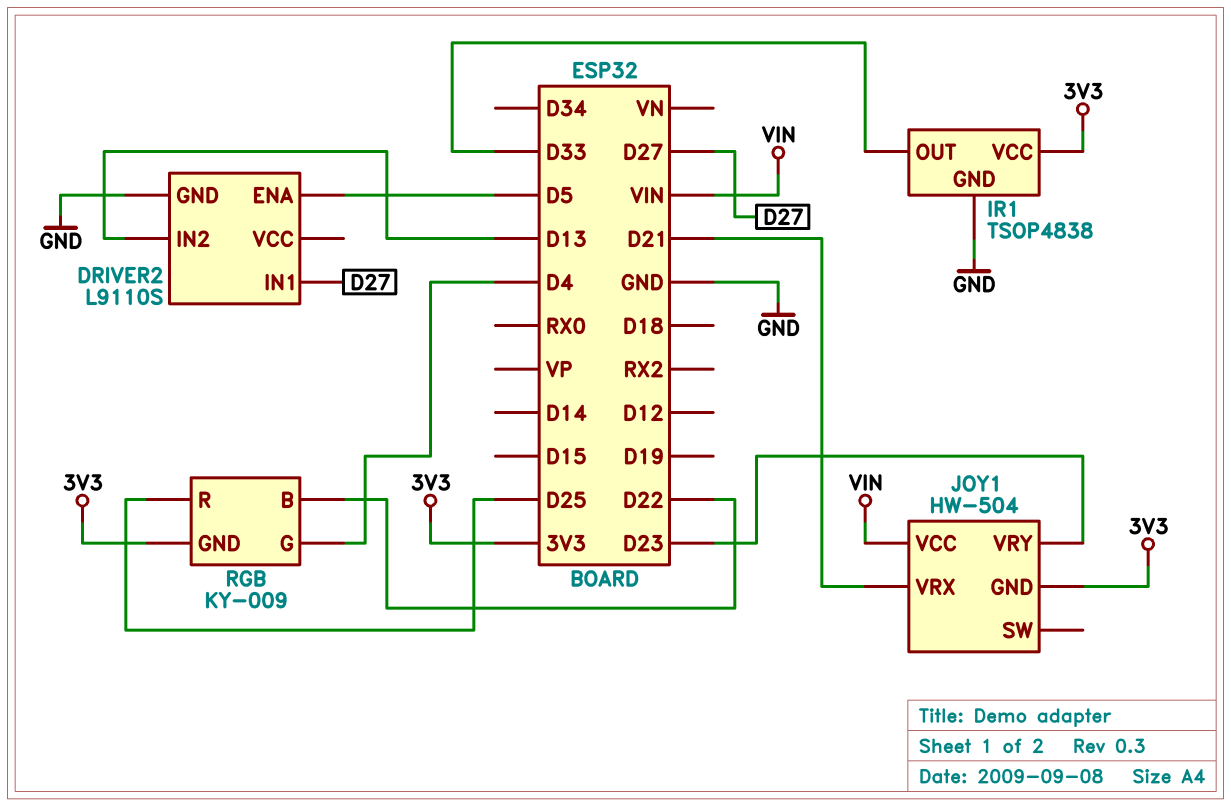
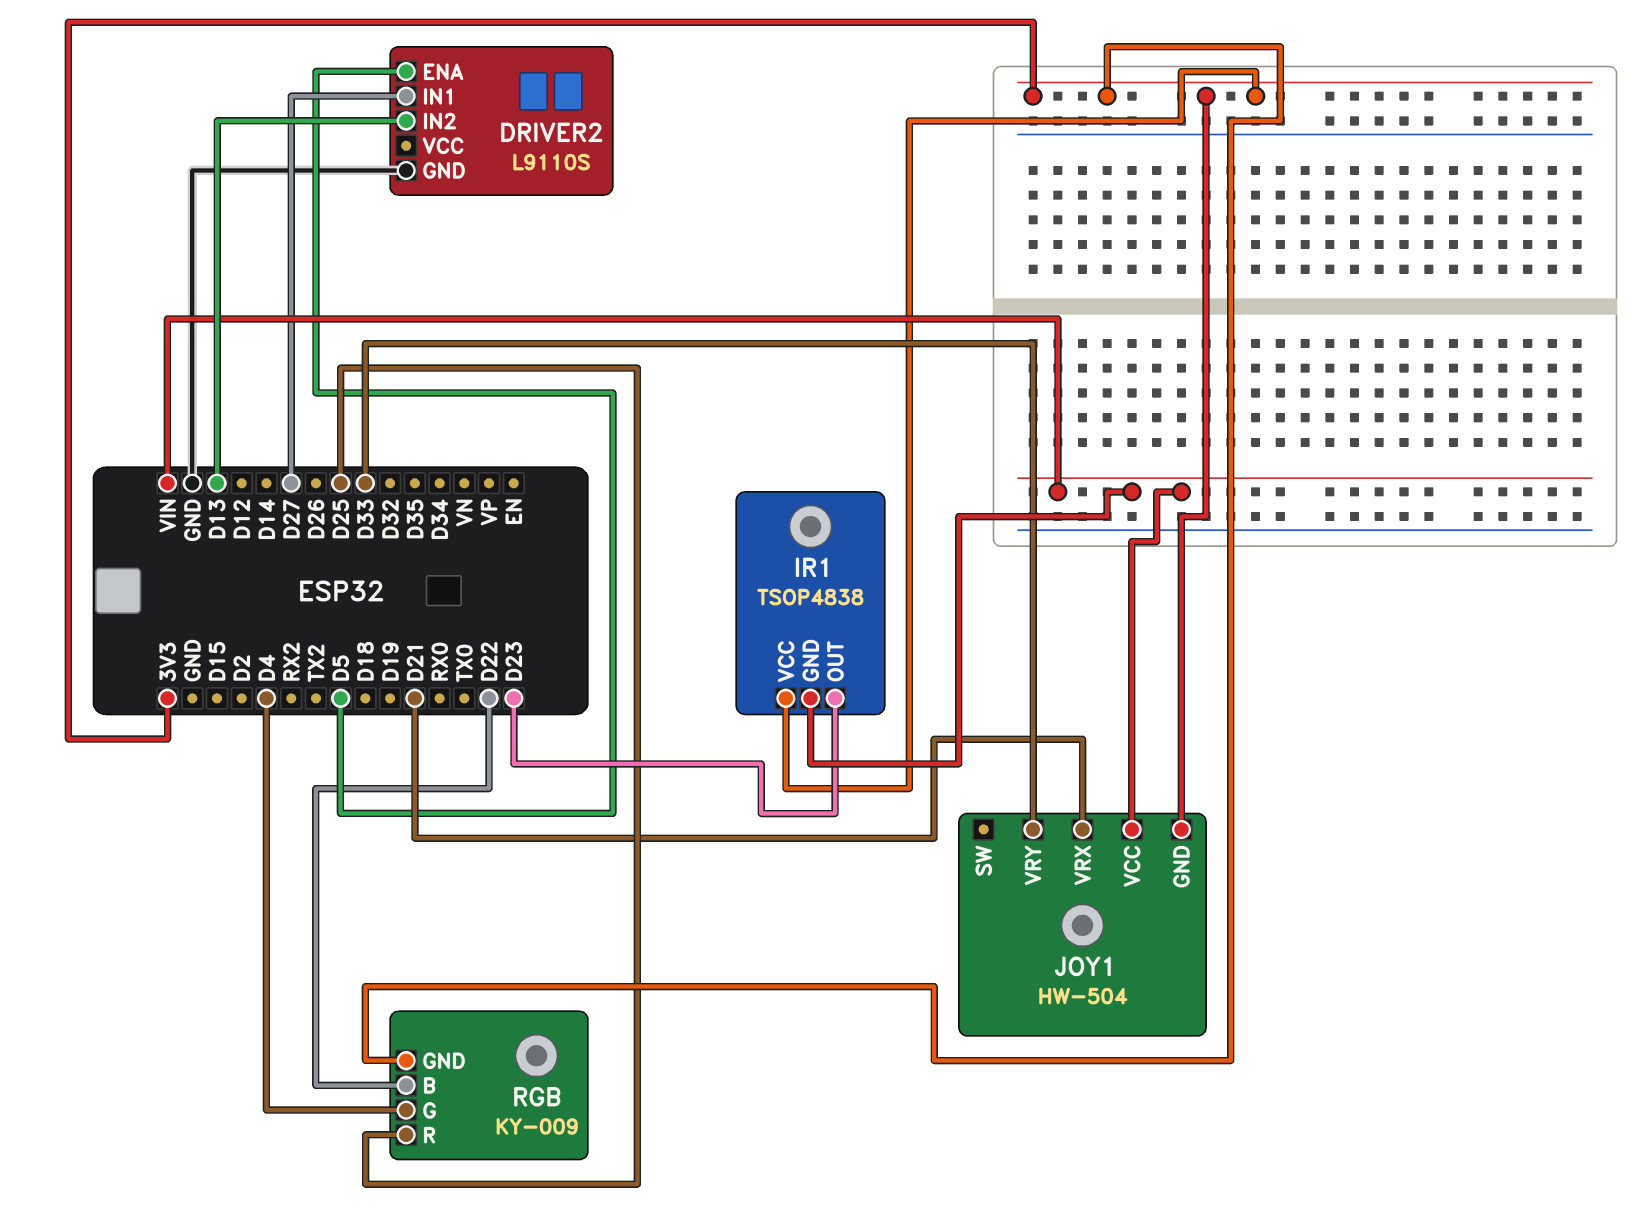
IR1 pin GND: GND -> VIN
IR1 pin OUT: D33 -> D23
JOY1 pin VRY: D23 -> D33

